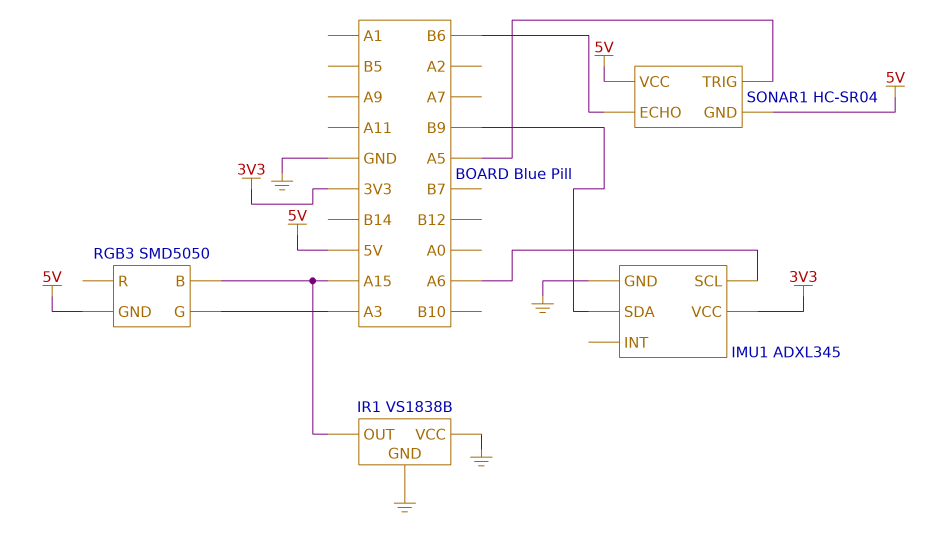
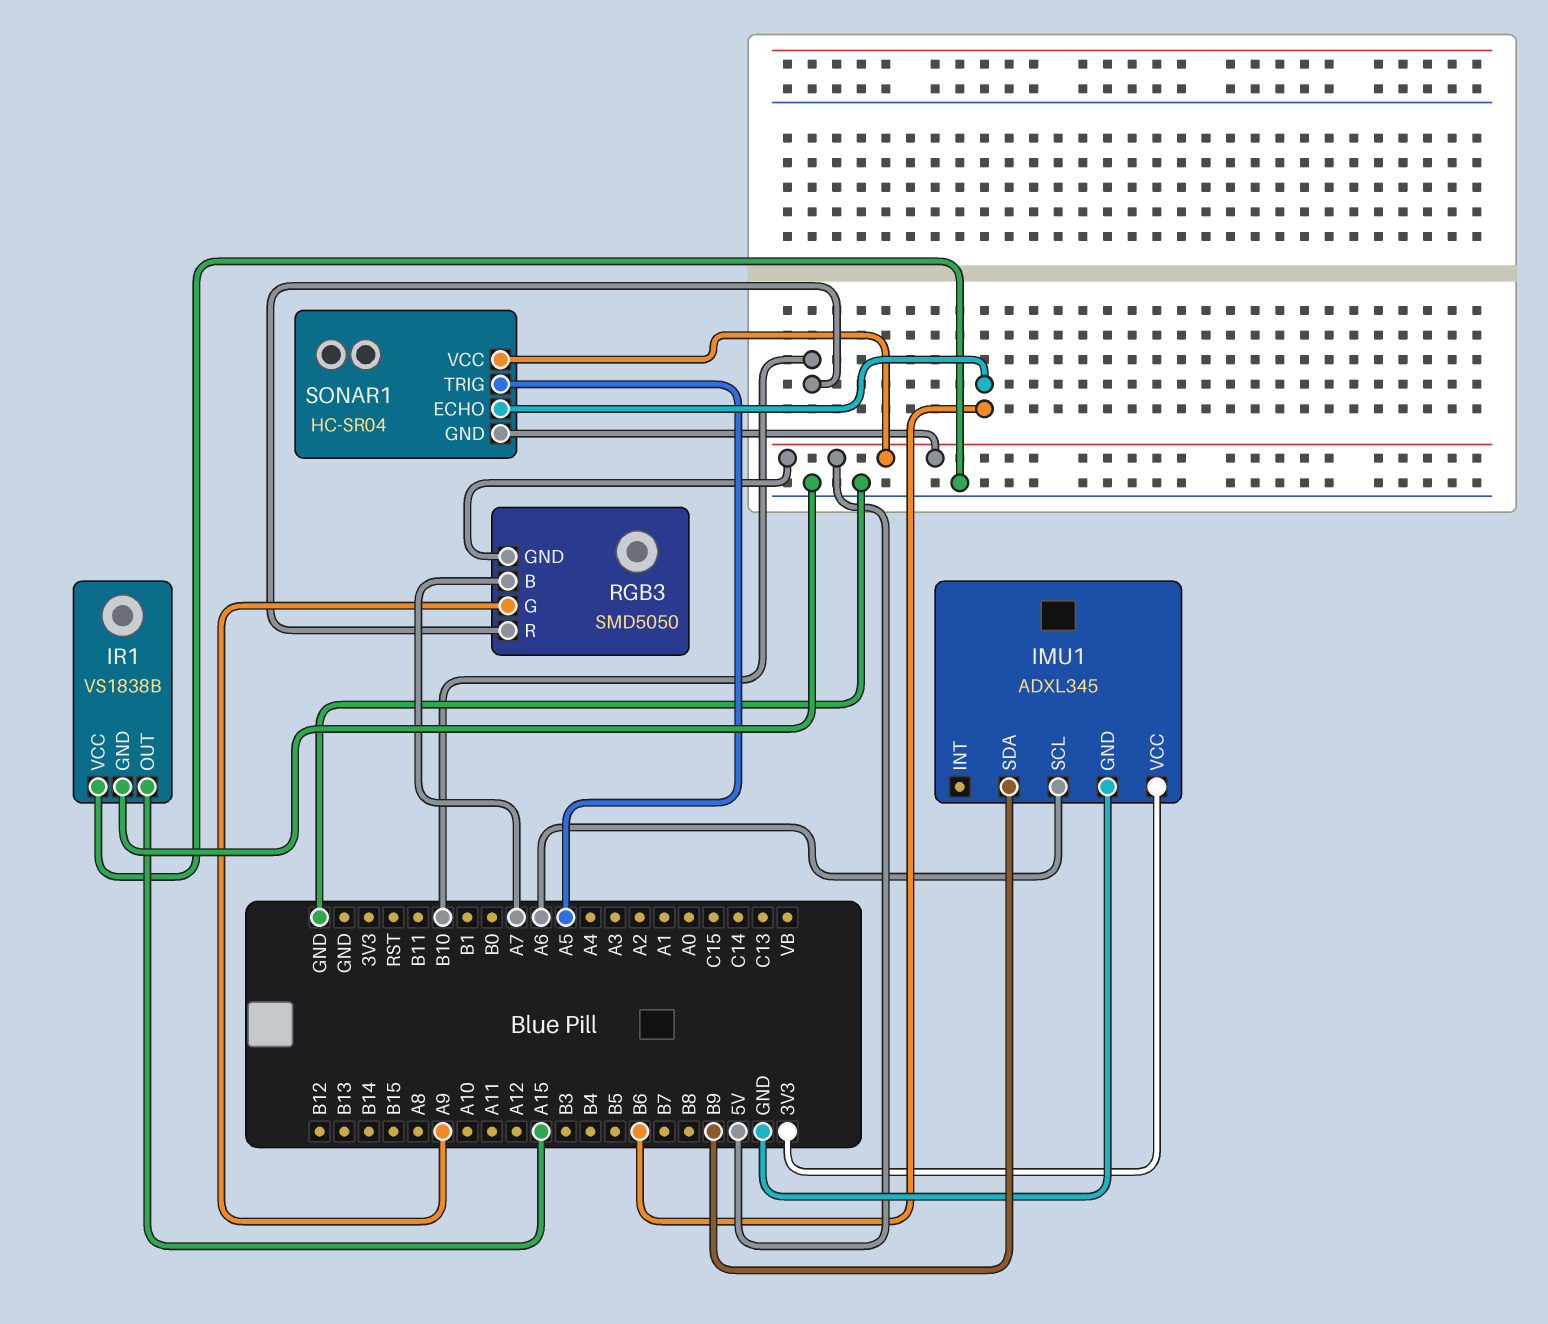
RGB3 pin B: A15 -> A7
RGB3 pin G: A3 -> A9
RGB3 pin R: none -> B10

